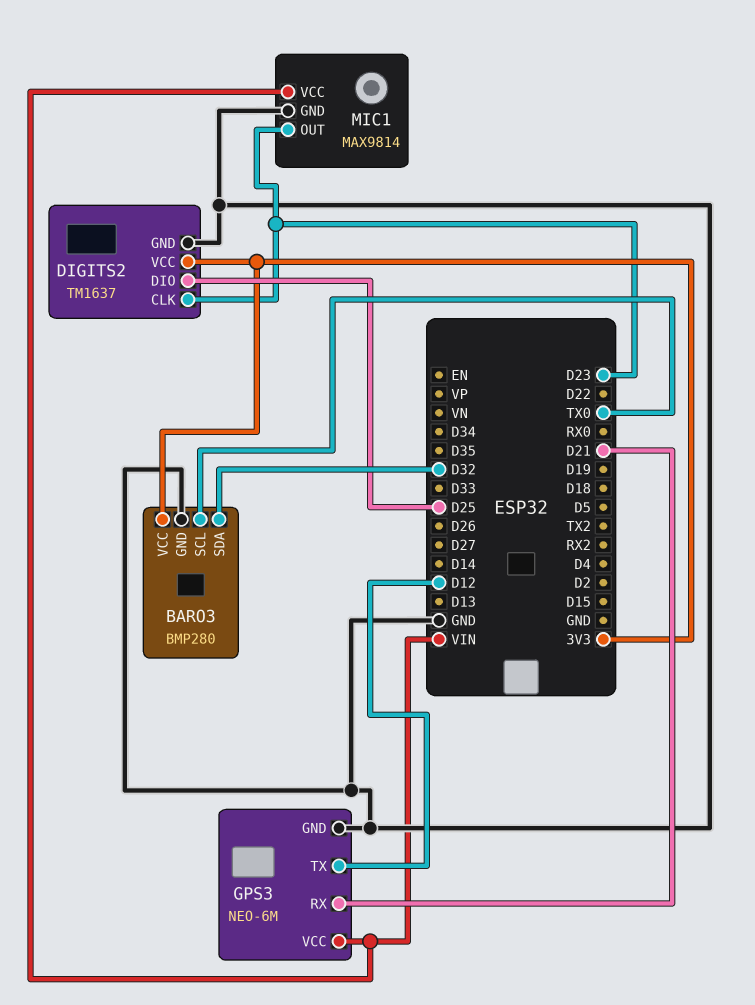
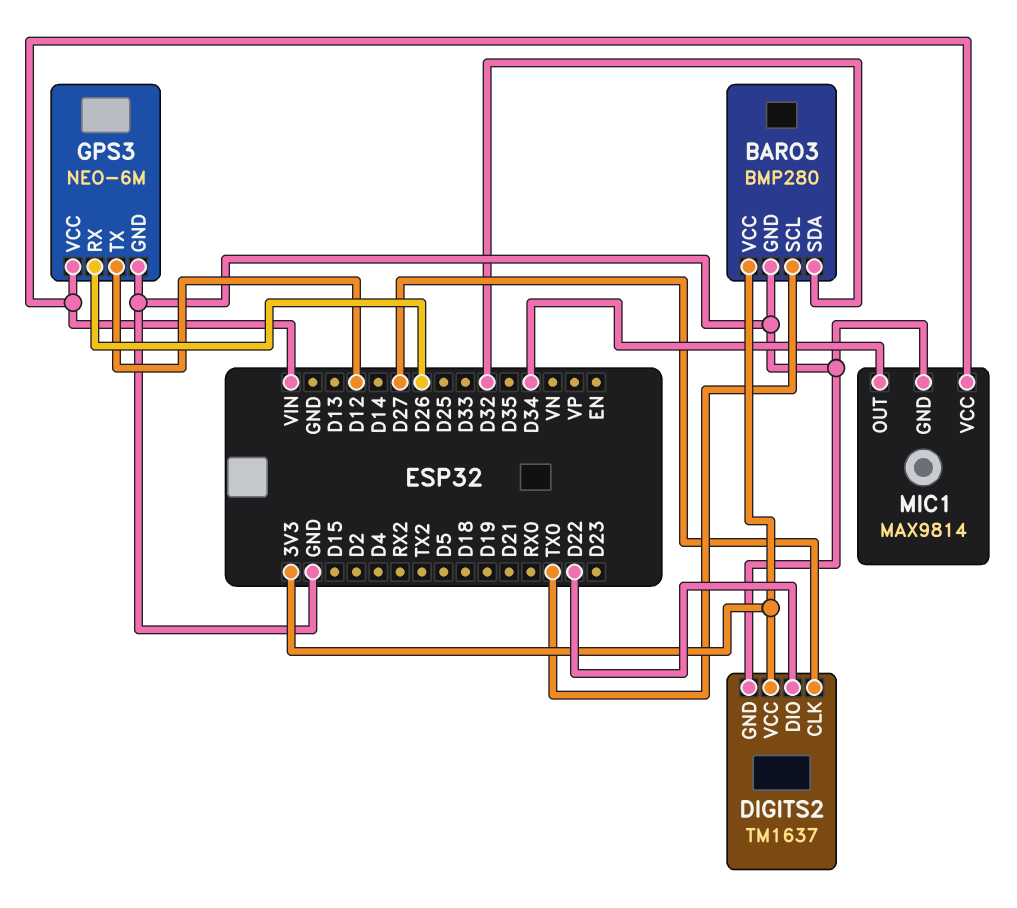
DIGITS2 pin CLK: D23 -> D27
DIGITS2 pin DIO: D25 -> D22
GPS3 pin RX: D21 -> D26
MIC1 pin OUT: D23 -> D34

